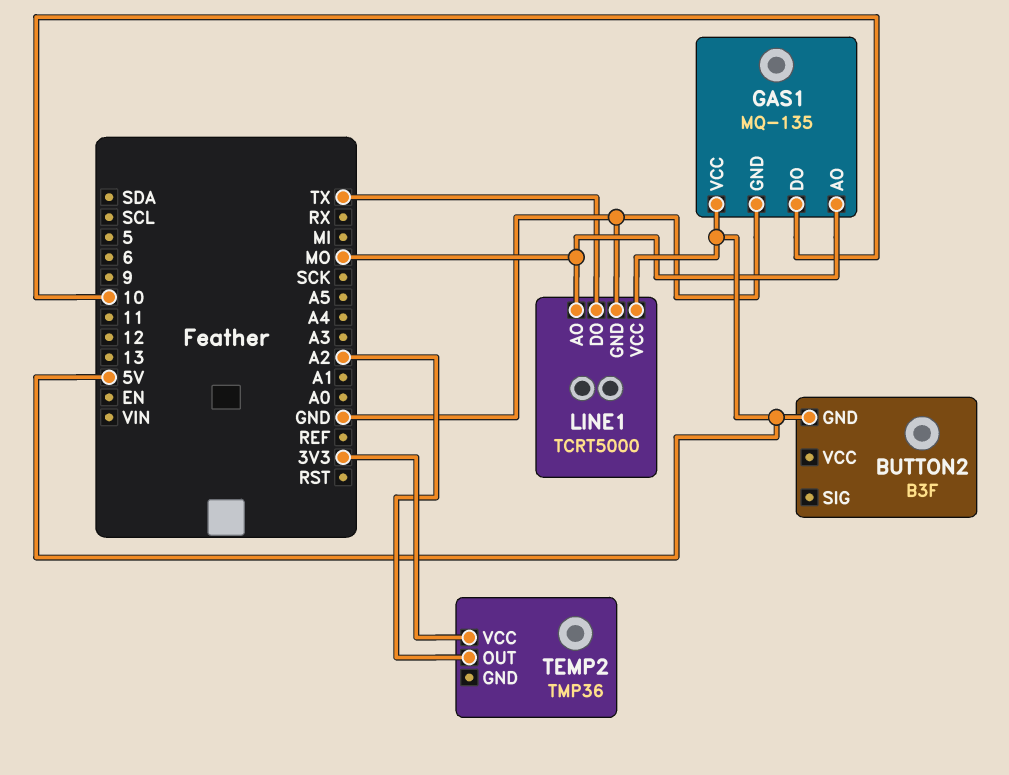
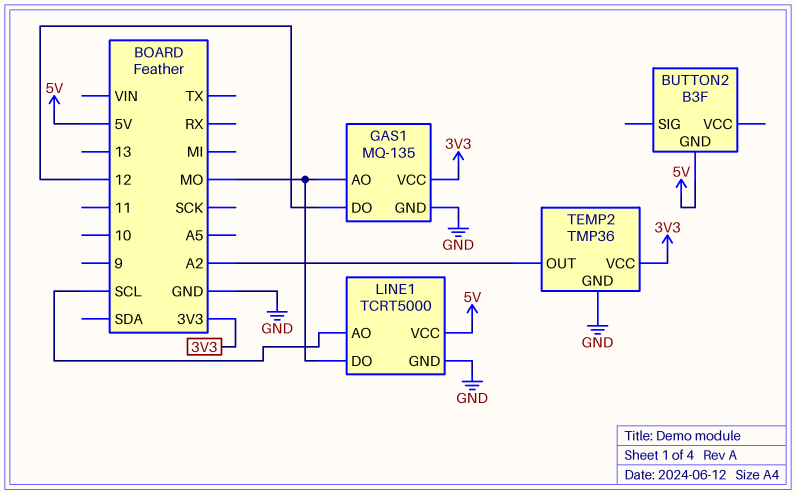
GAS1 pin DO: 10 -> 12
GAS1 pin VCC: 5V -> 3V3
LINE1 pin AO: MO -> SCL
LINE1 pin DO: TX -> MO
TEMP2 pin GND: none -> GND

